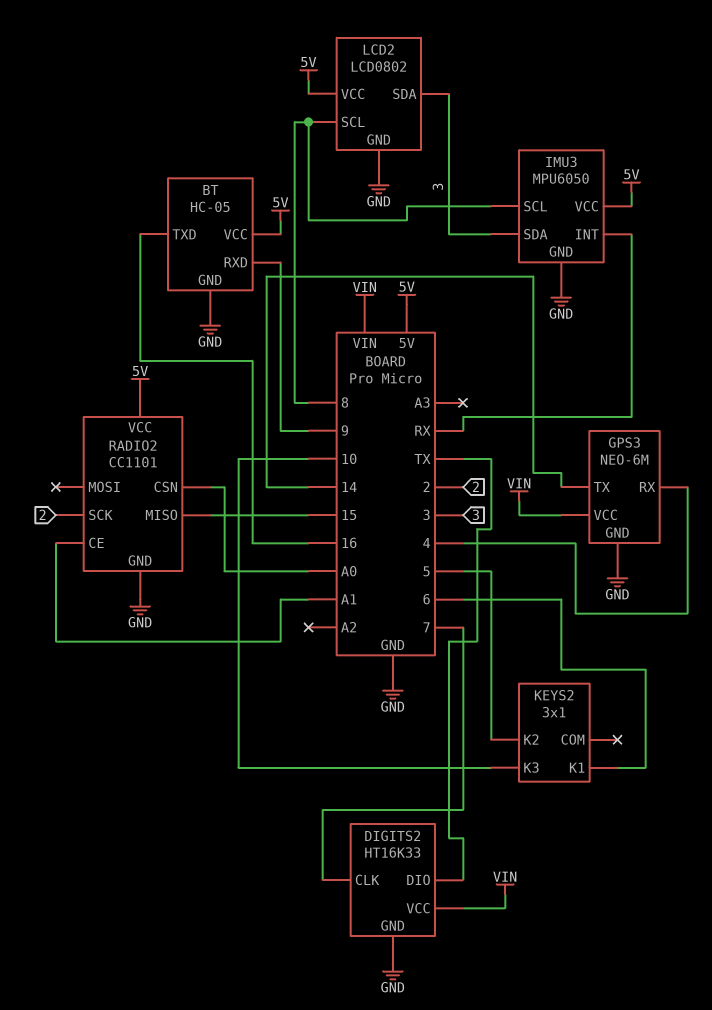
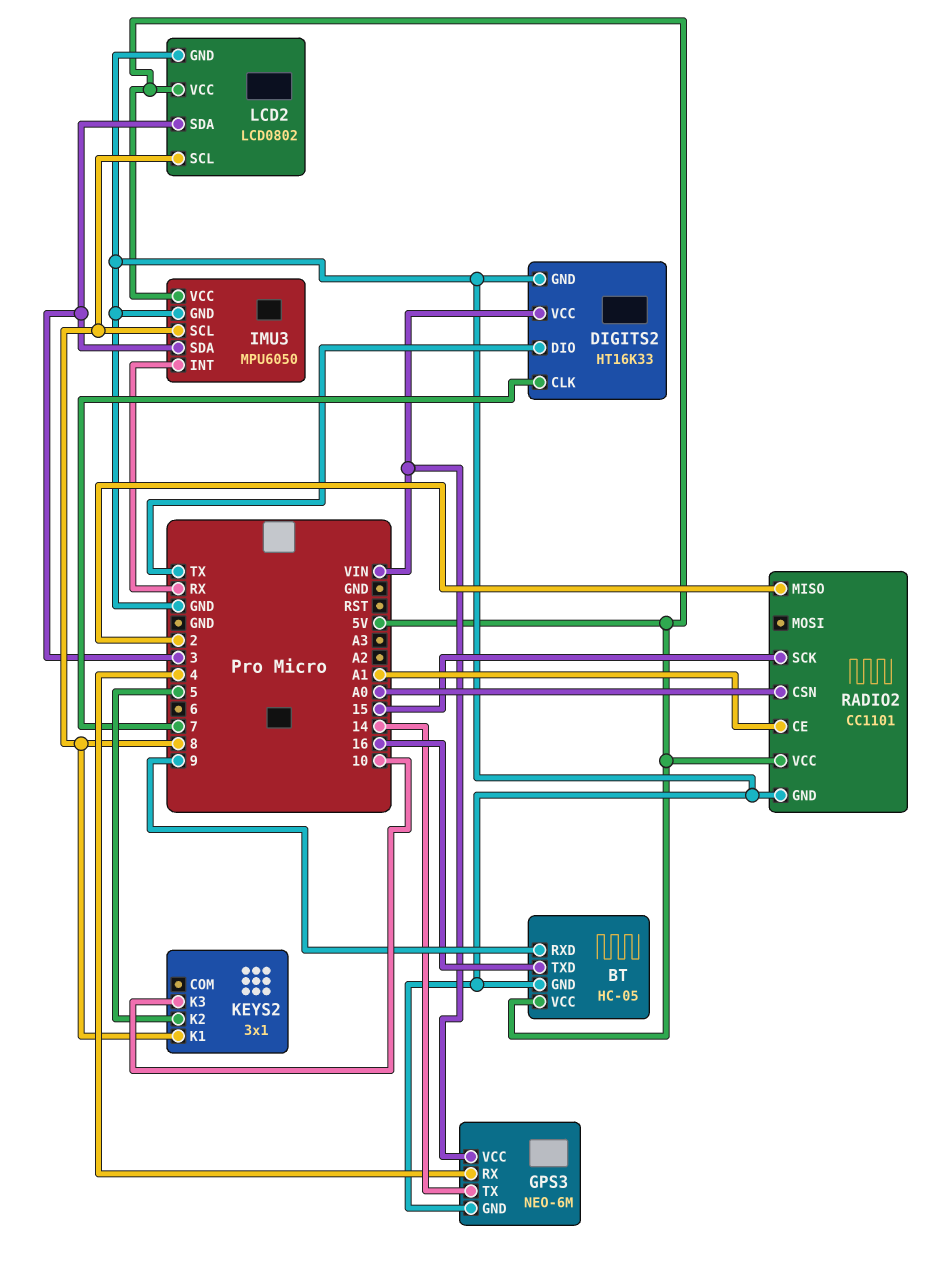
KEYS2 pin K1: 6 -> 8
RADIO2 pin MISO: 15 -> 2
RADIO2 pin SCK: 2 -> 15

